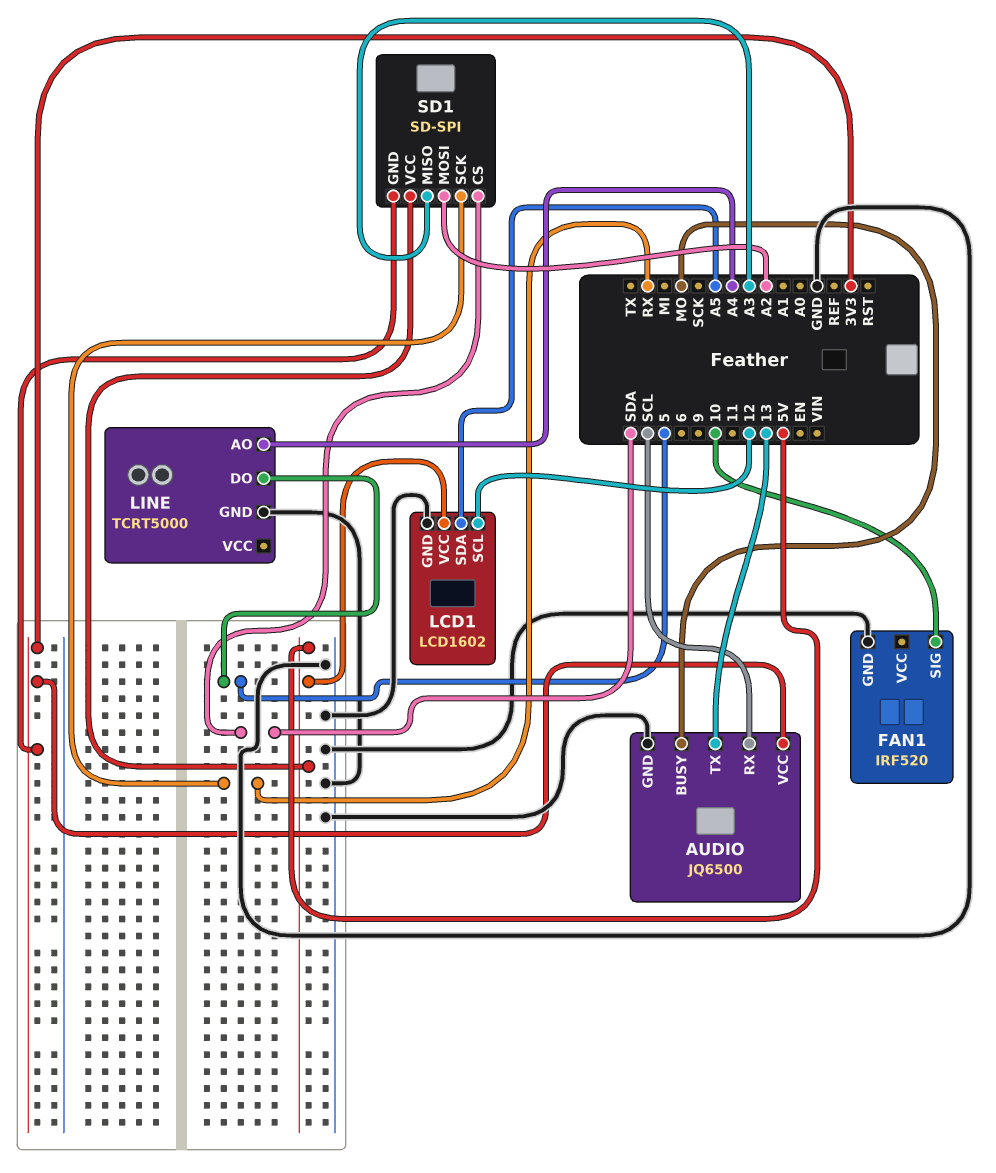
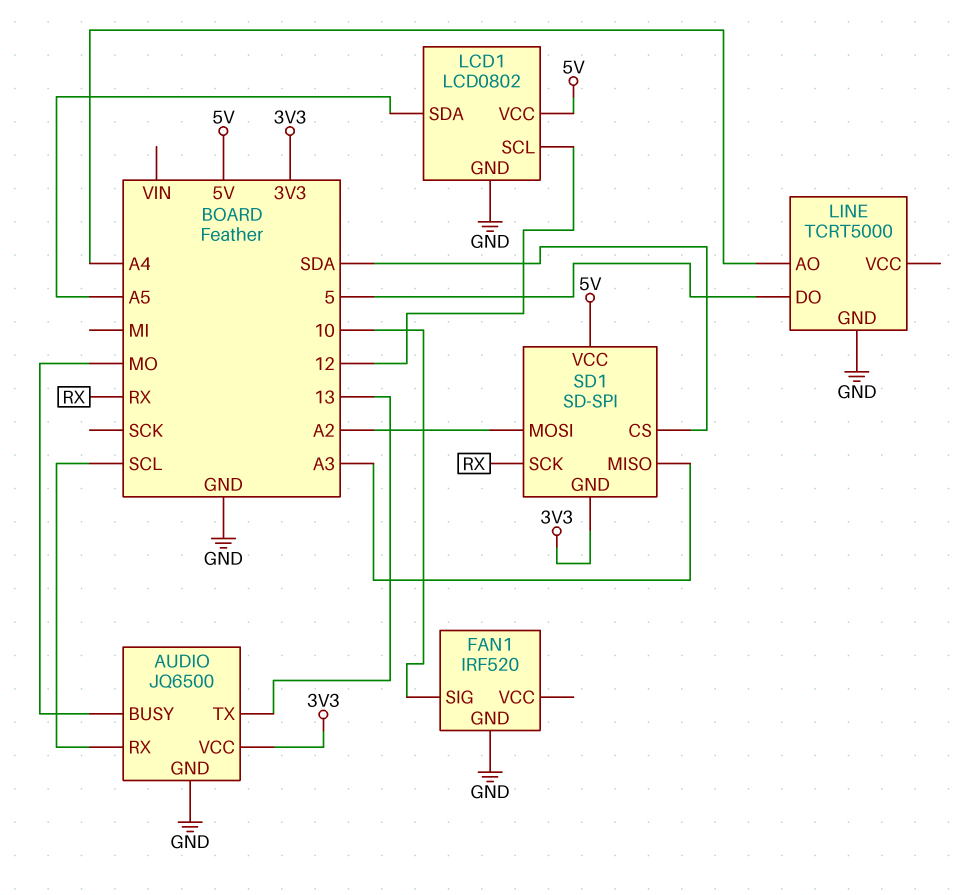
LCD1: LCD1602 -> LCD0802

